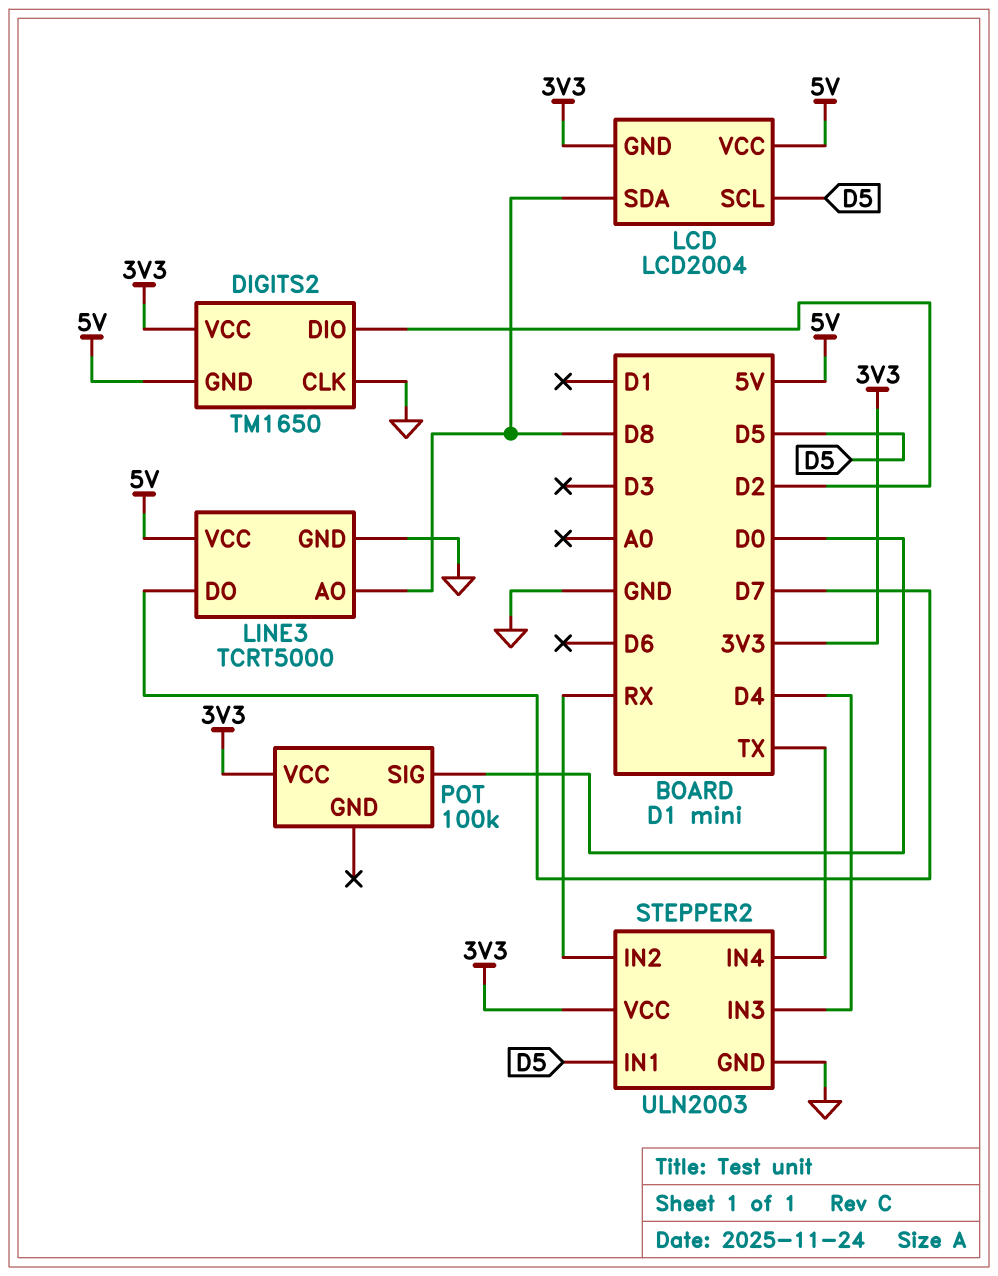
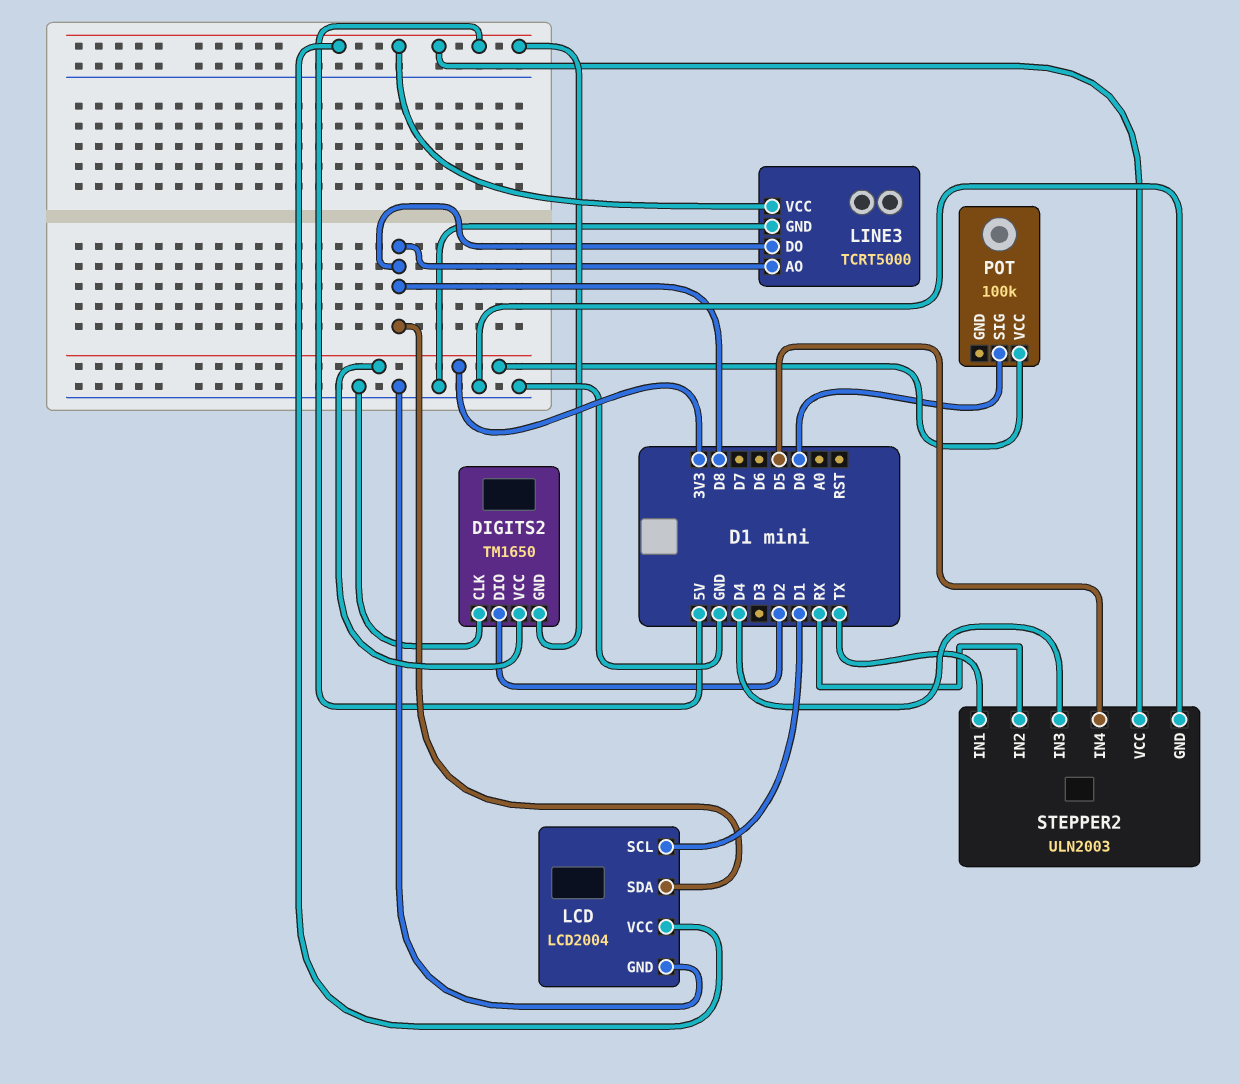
LCD pin GND: 3V3 -> GND
LCD pin SCL: D5 -> D1
LINE3 pin DO: D7 -> D8
STEPPER2 pin IN1: D5 -> TX
STEPPER2 pin IN4: TX -> D5
STEPPER2 pin VCC: 3V3 -> 5V

